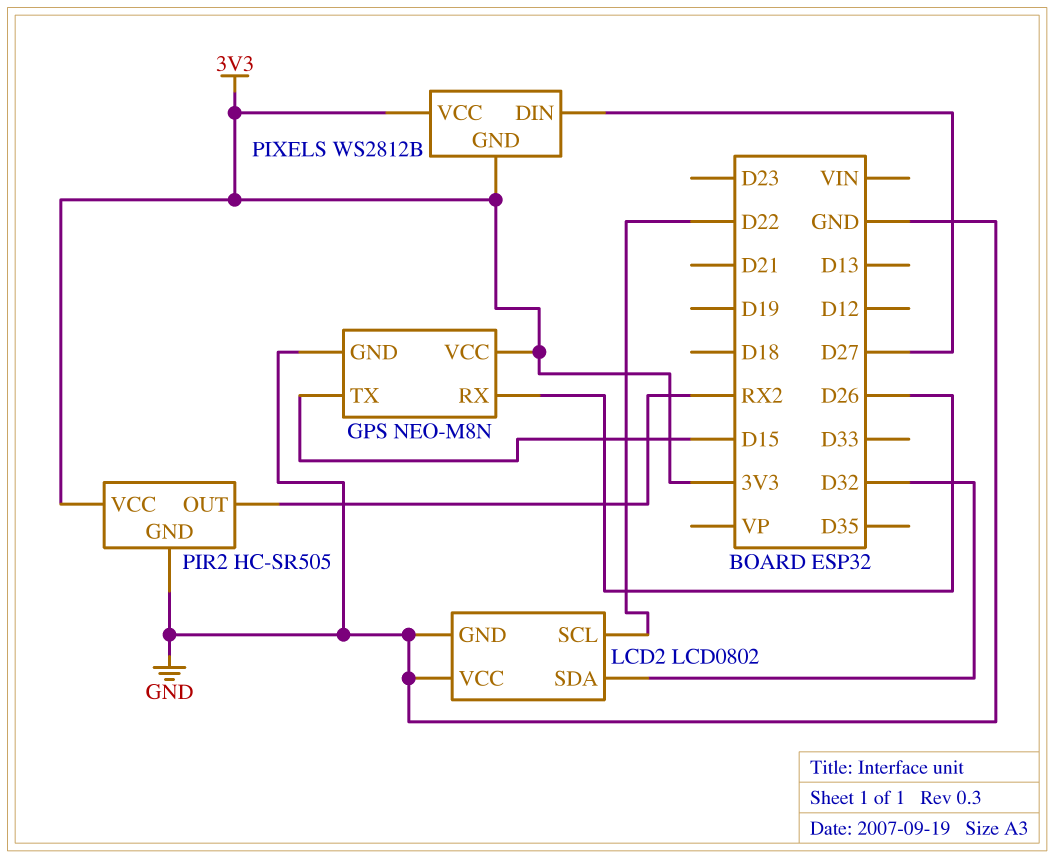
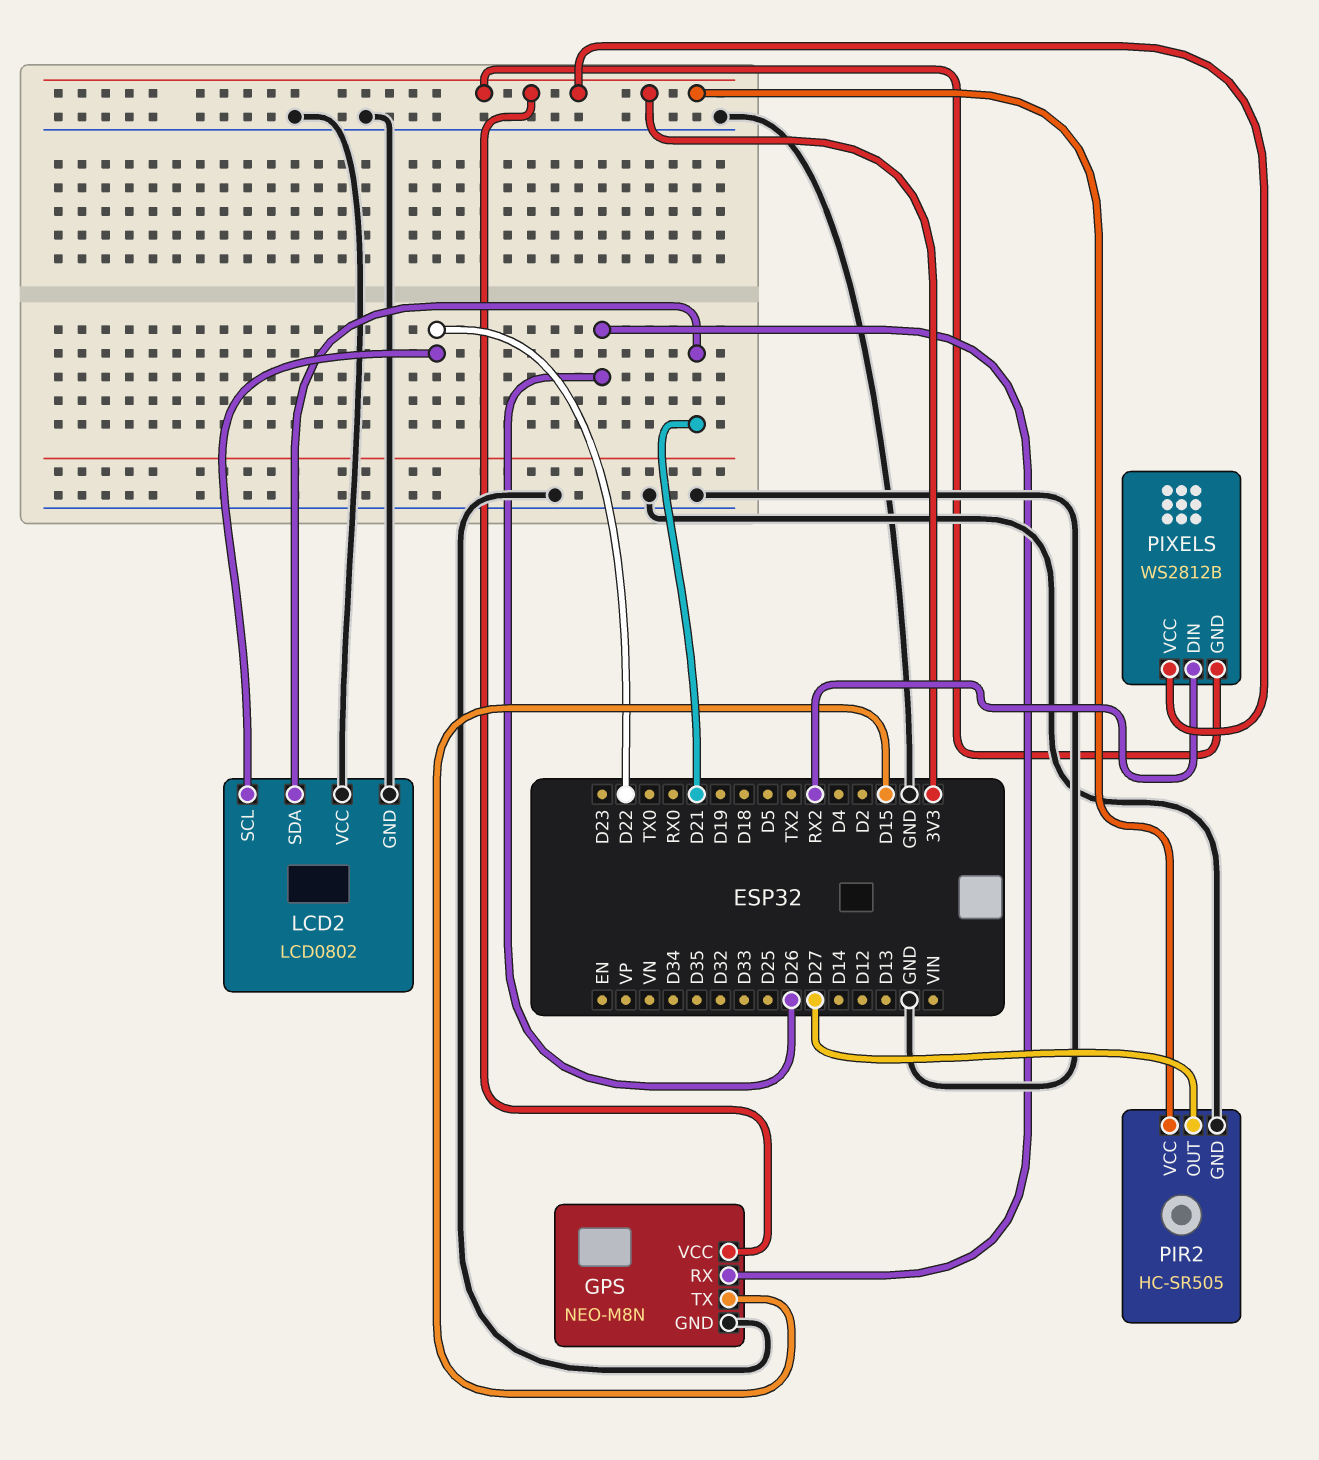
LCD2 pin SDA: D32 -> D21
PIR2 pin OUT: RX2 -> D27
PIXELS pin DIN: D27 -> RX2

